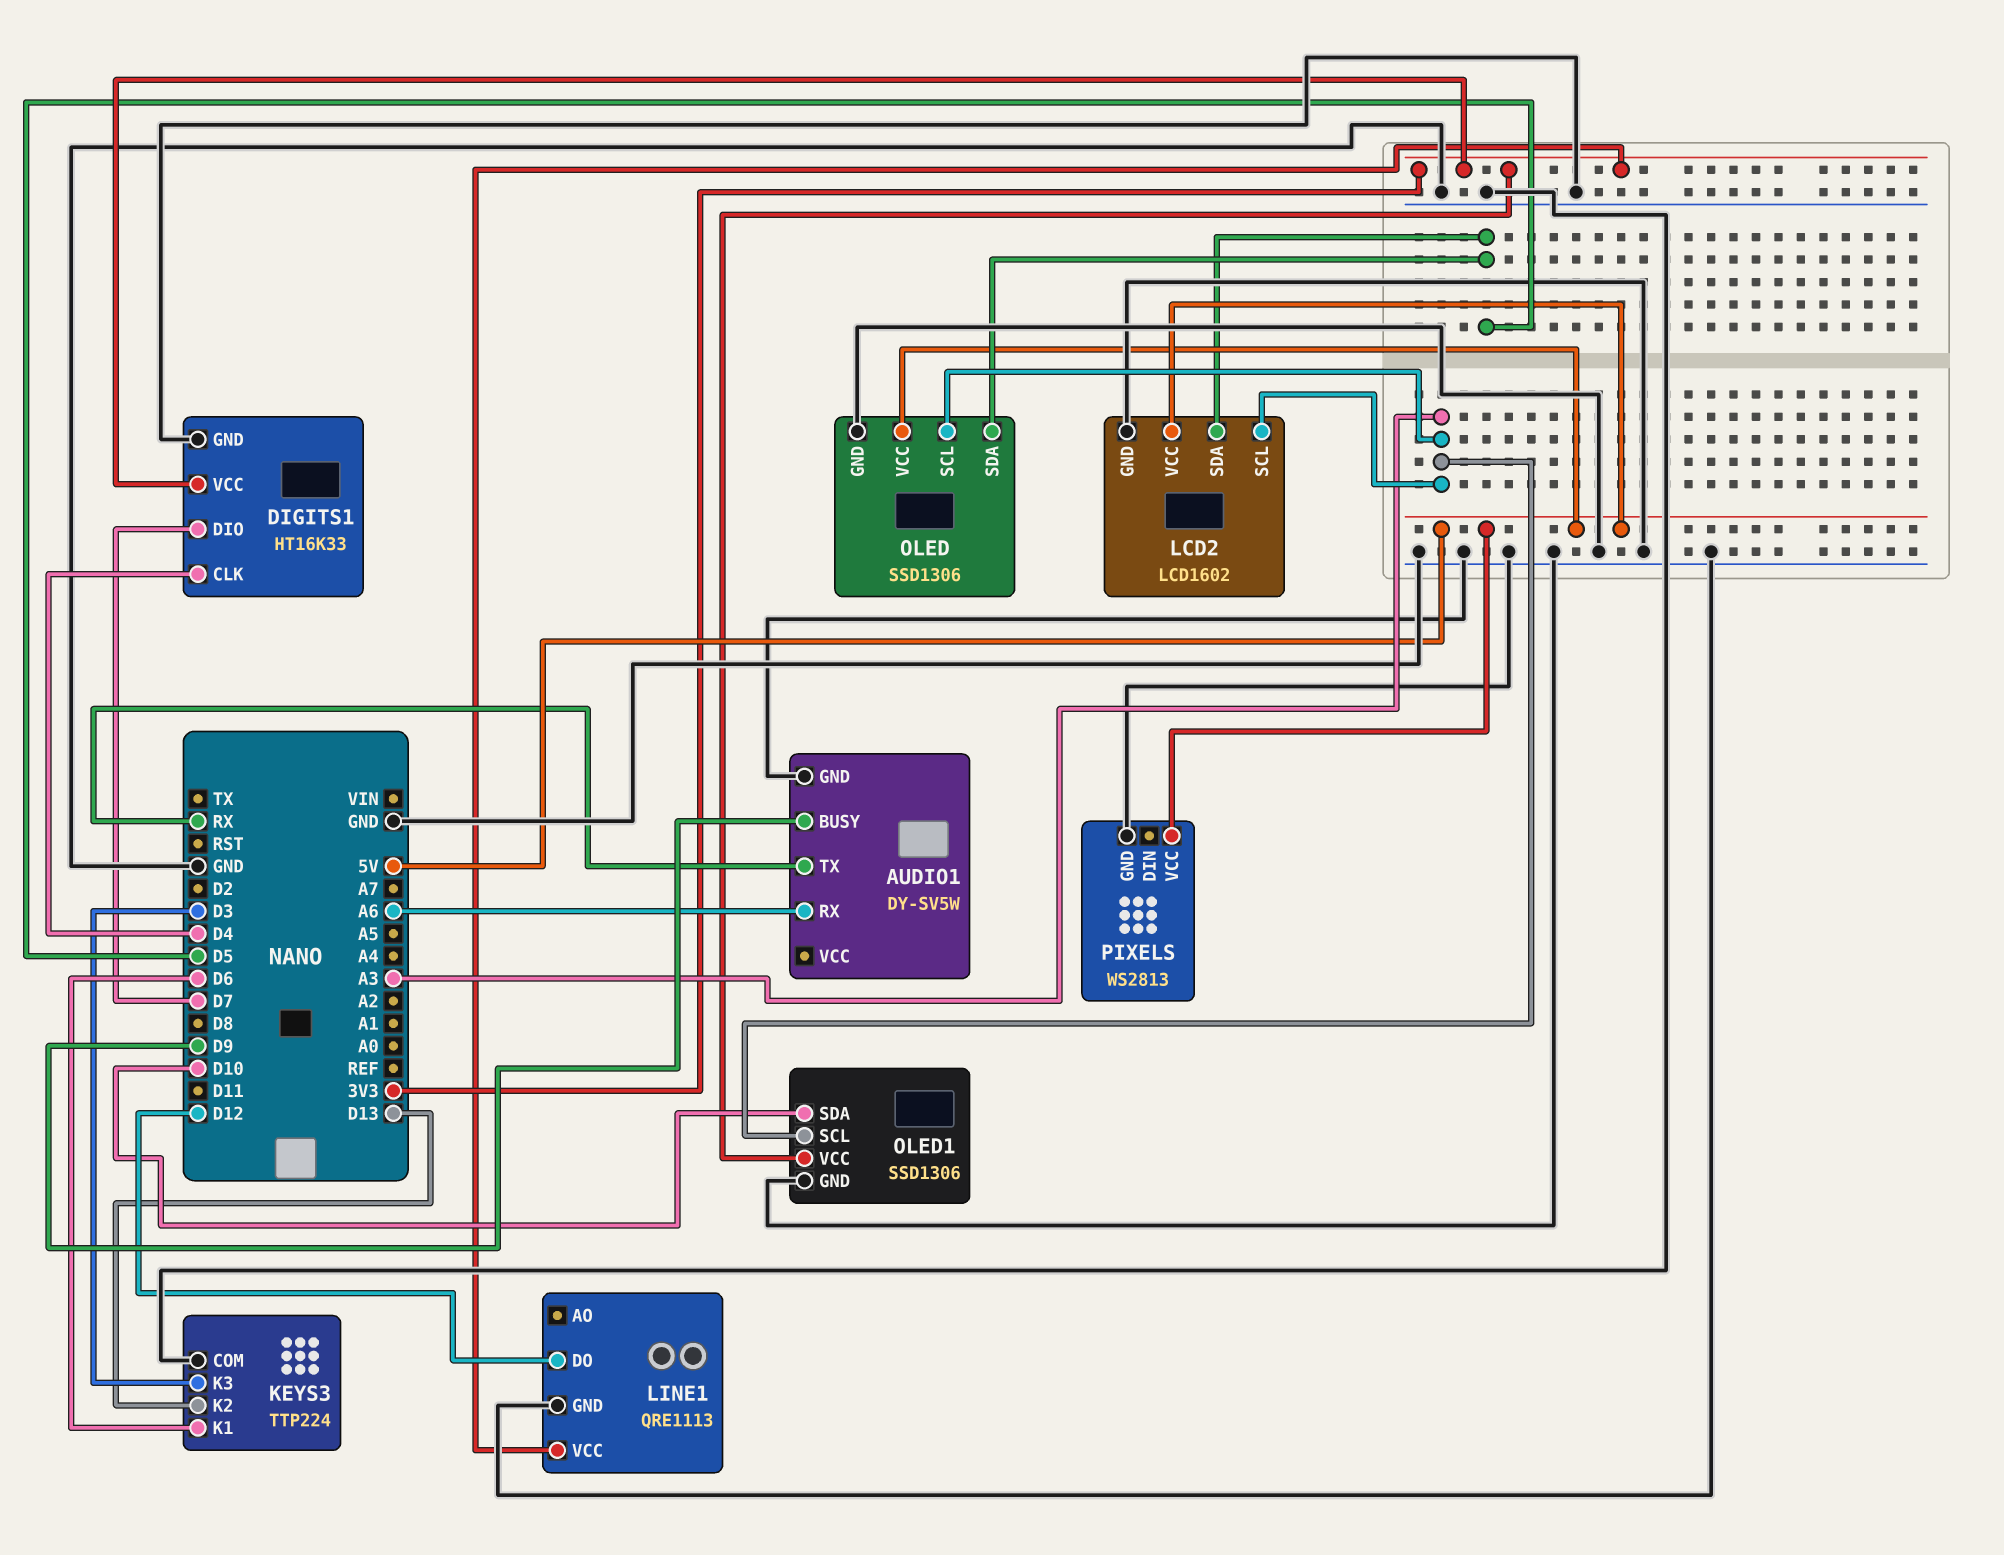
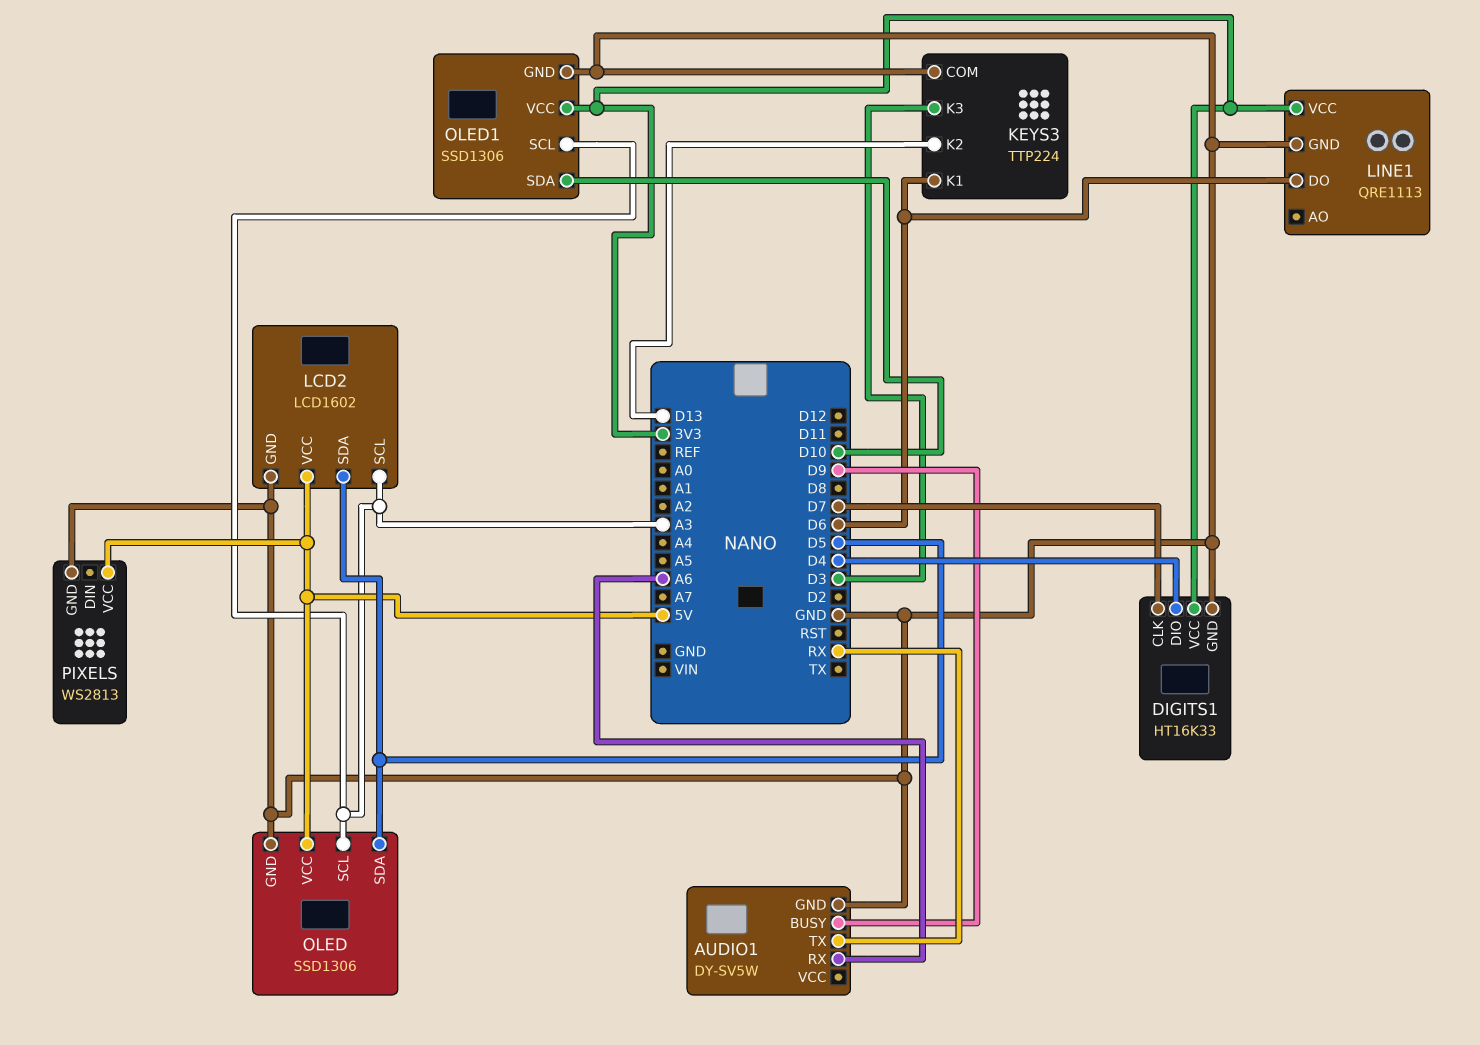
DIGITS1 pin CLK: D4 -> D7
DIGITS1 pin DIO: D7 -> D4
LINE1 pin DO: D12 -> D6

